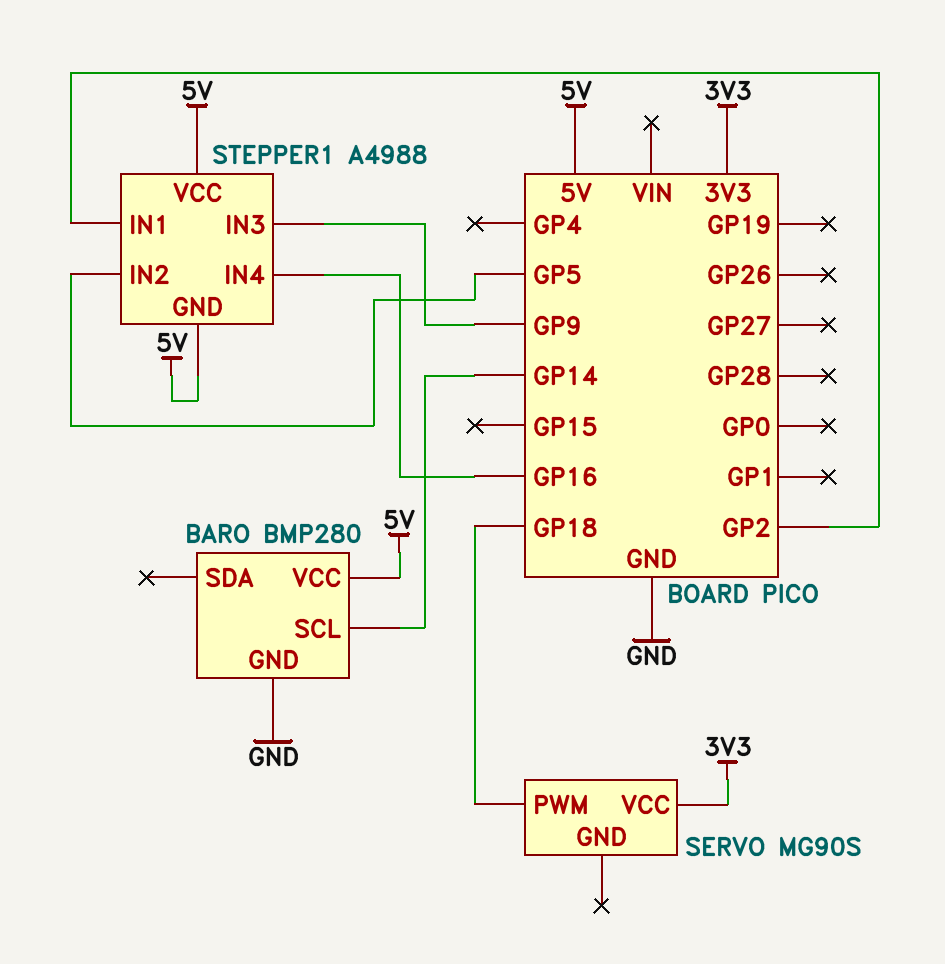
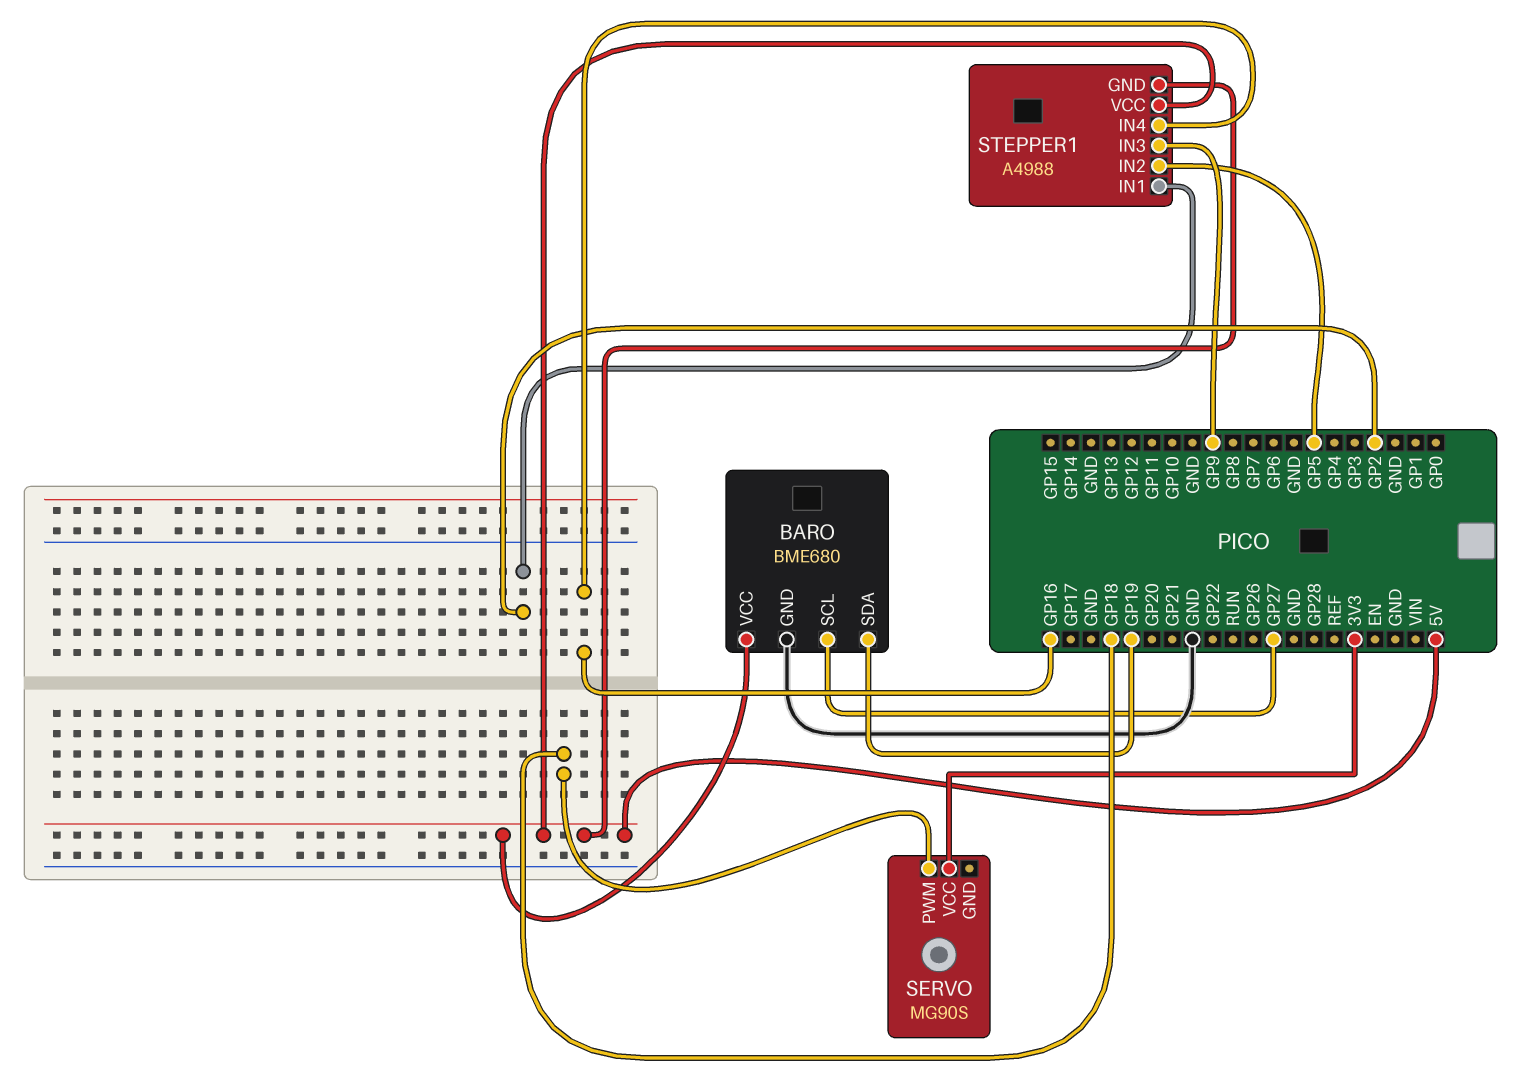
BARO: BMP280 -> BME680
BARO pin SCL: GP14 -> GP27
BARO pin SDA: none -> GP19

